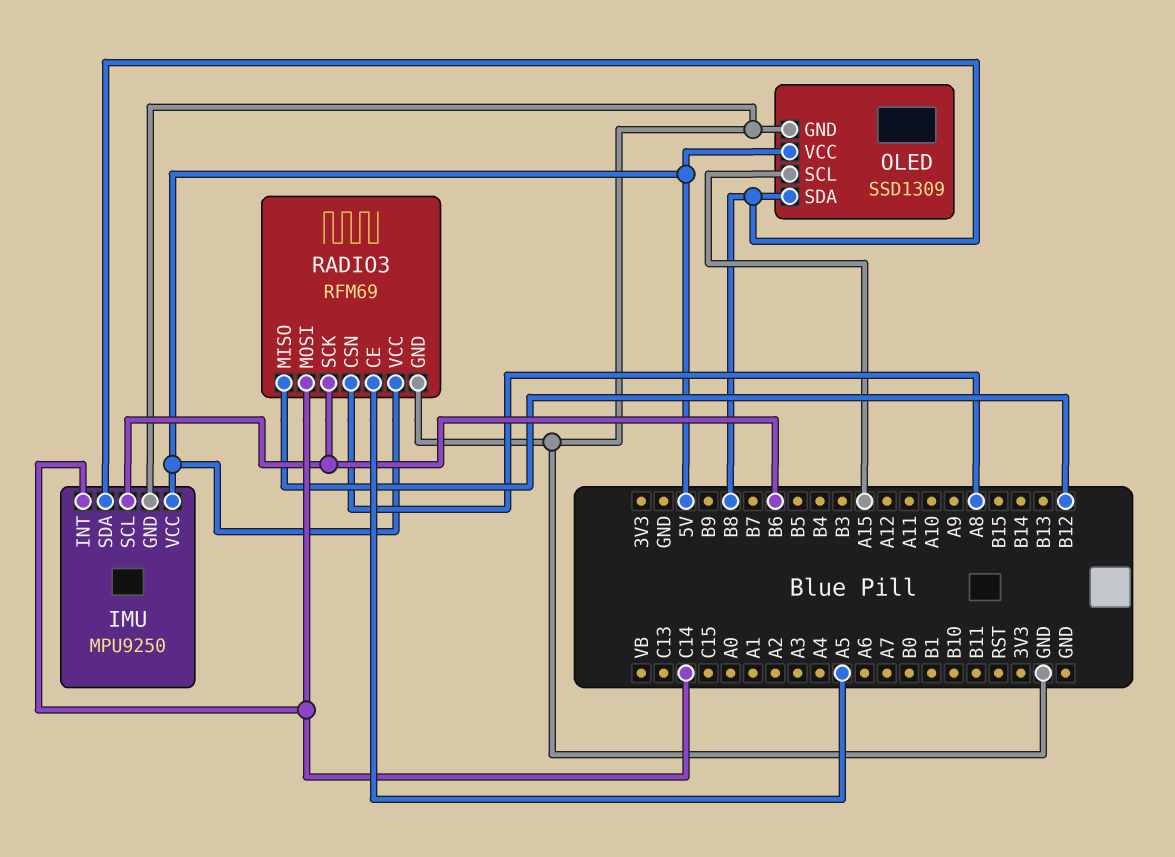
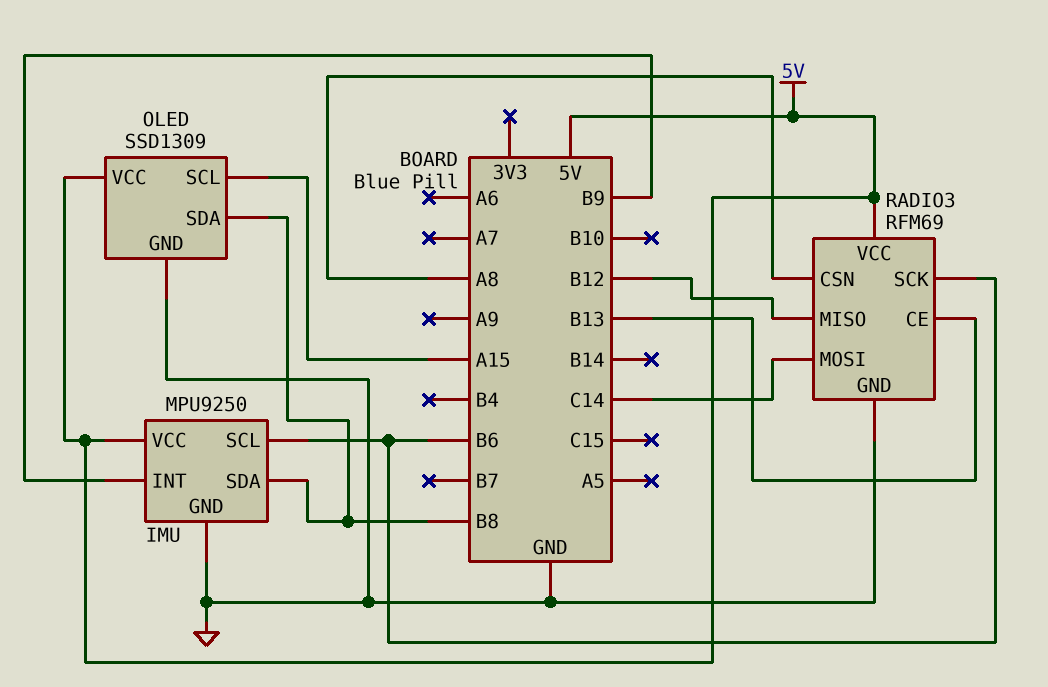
IMU pin INT: C14 -> B9
RADIO3 pin CE: A5 -> B13

